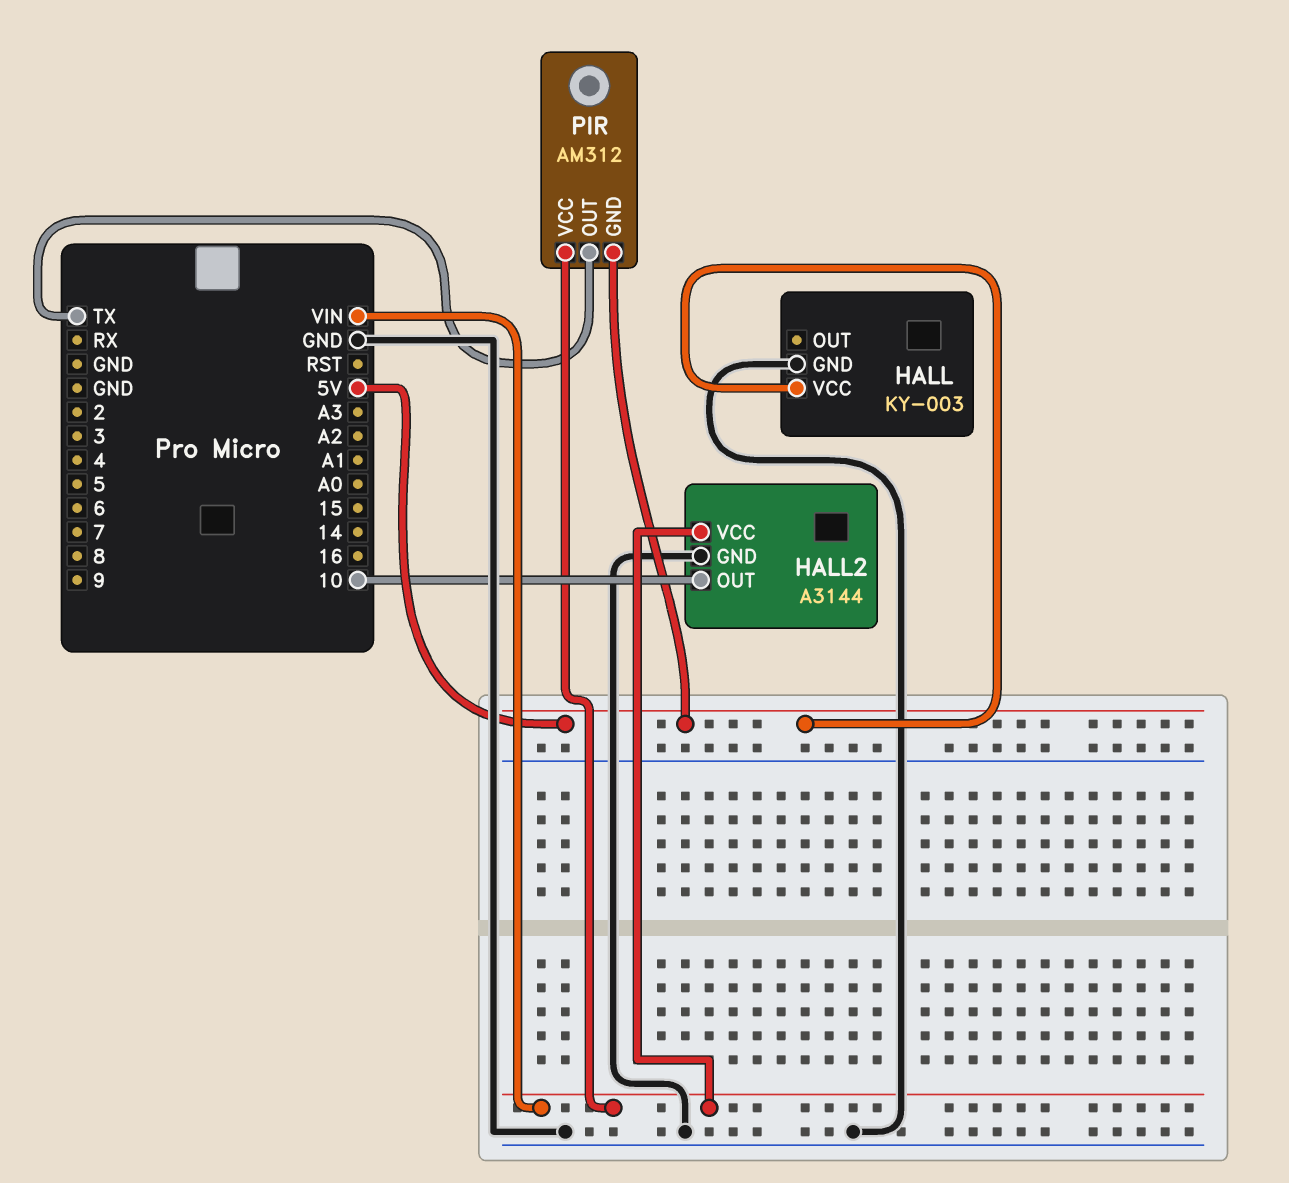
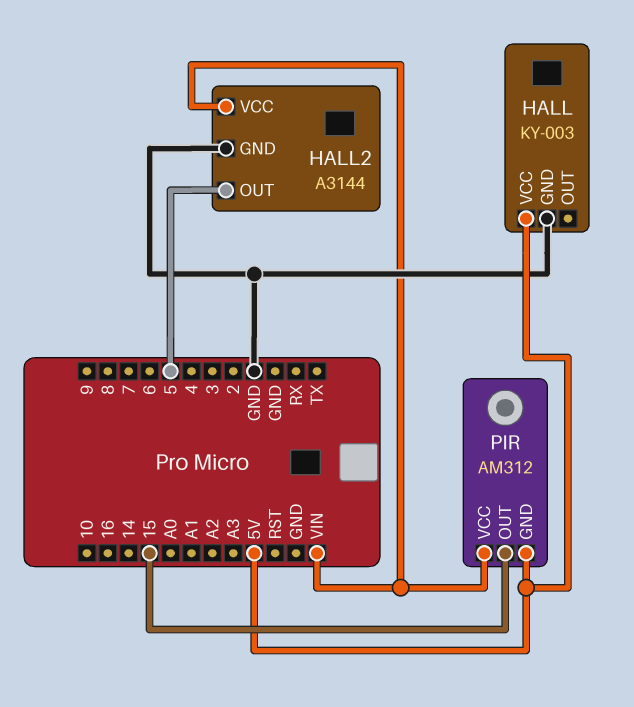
HALL2 pin OUT: 10 -> 5
PIR pin OUT: TX -> 15

